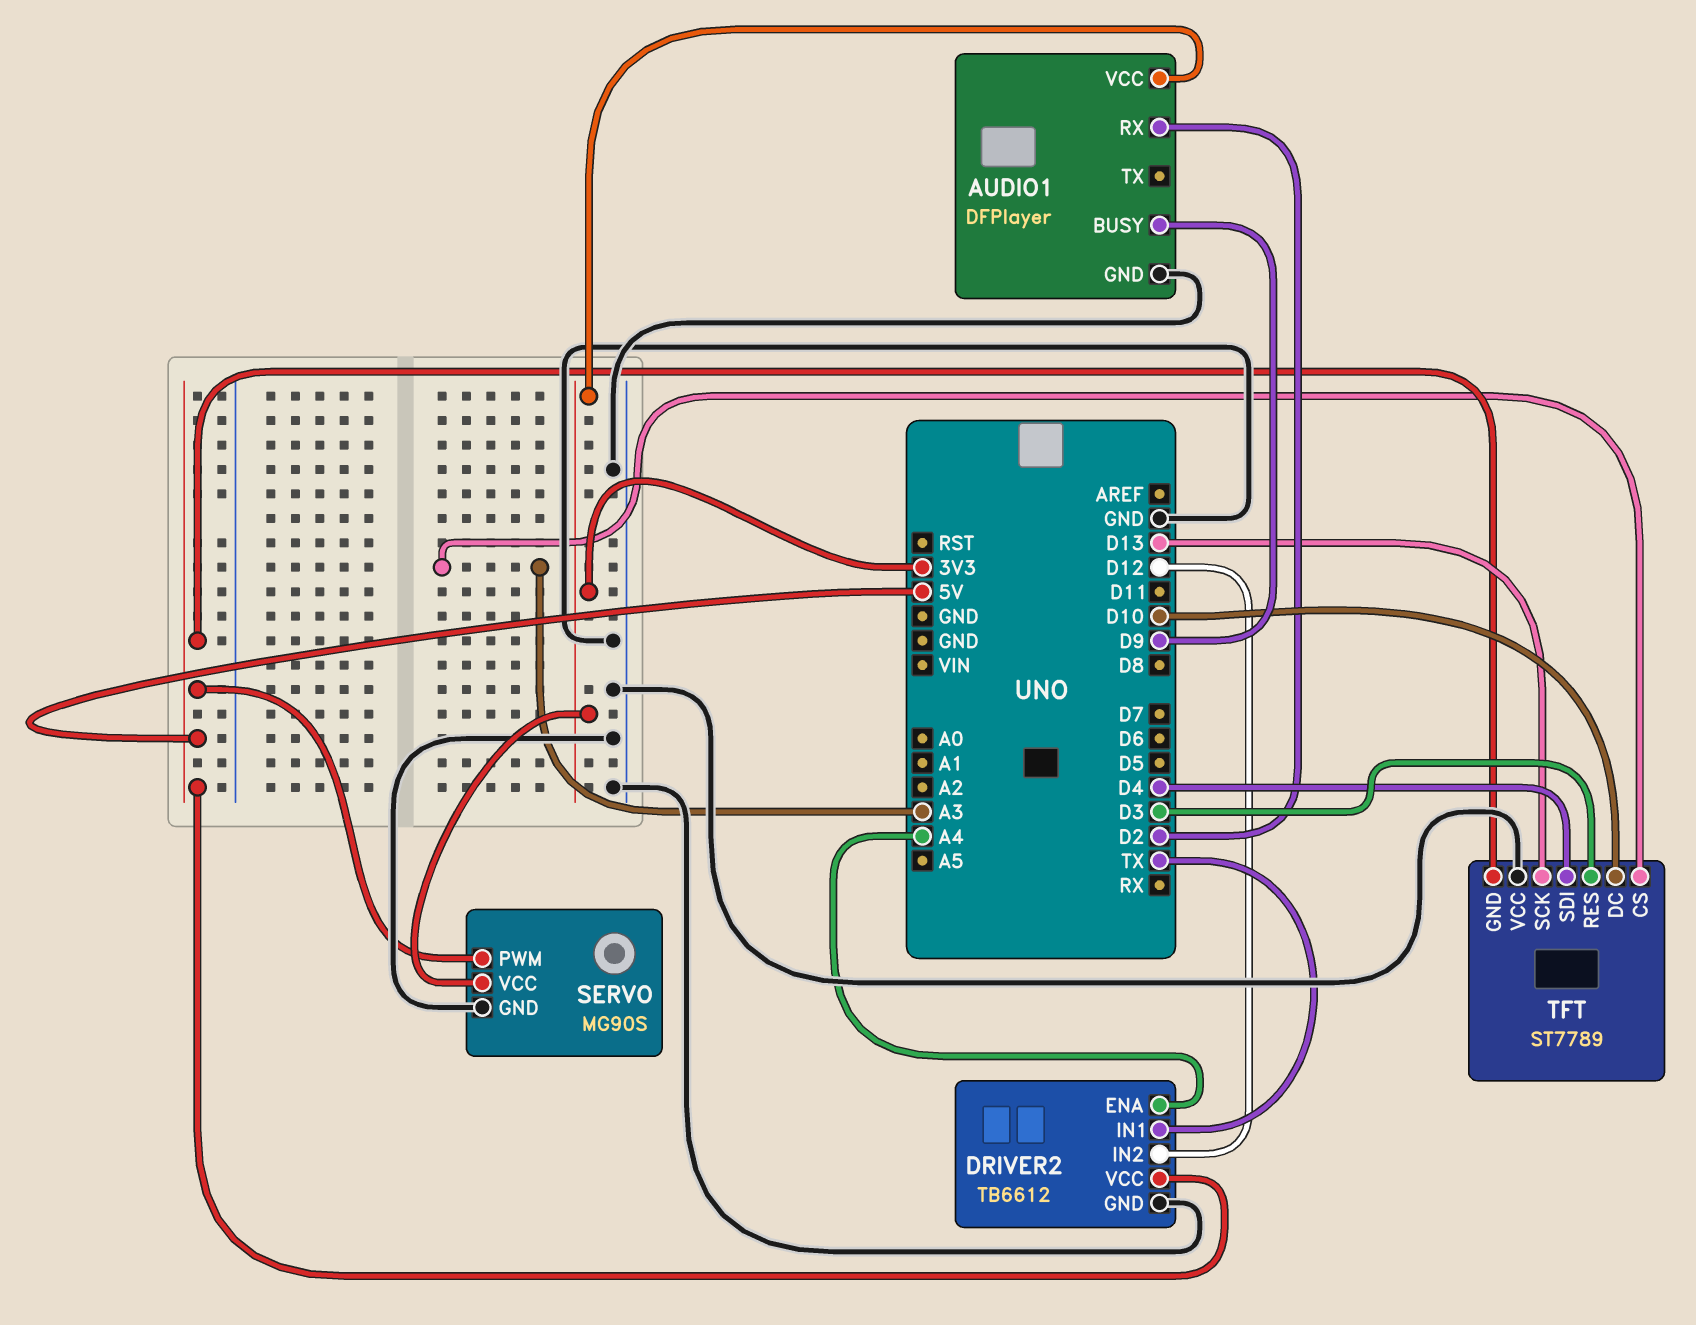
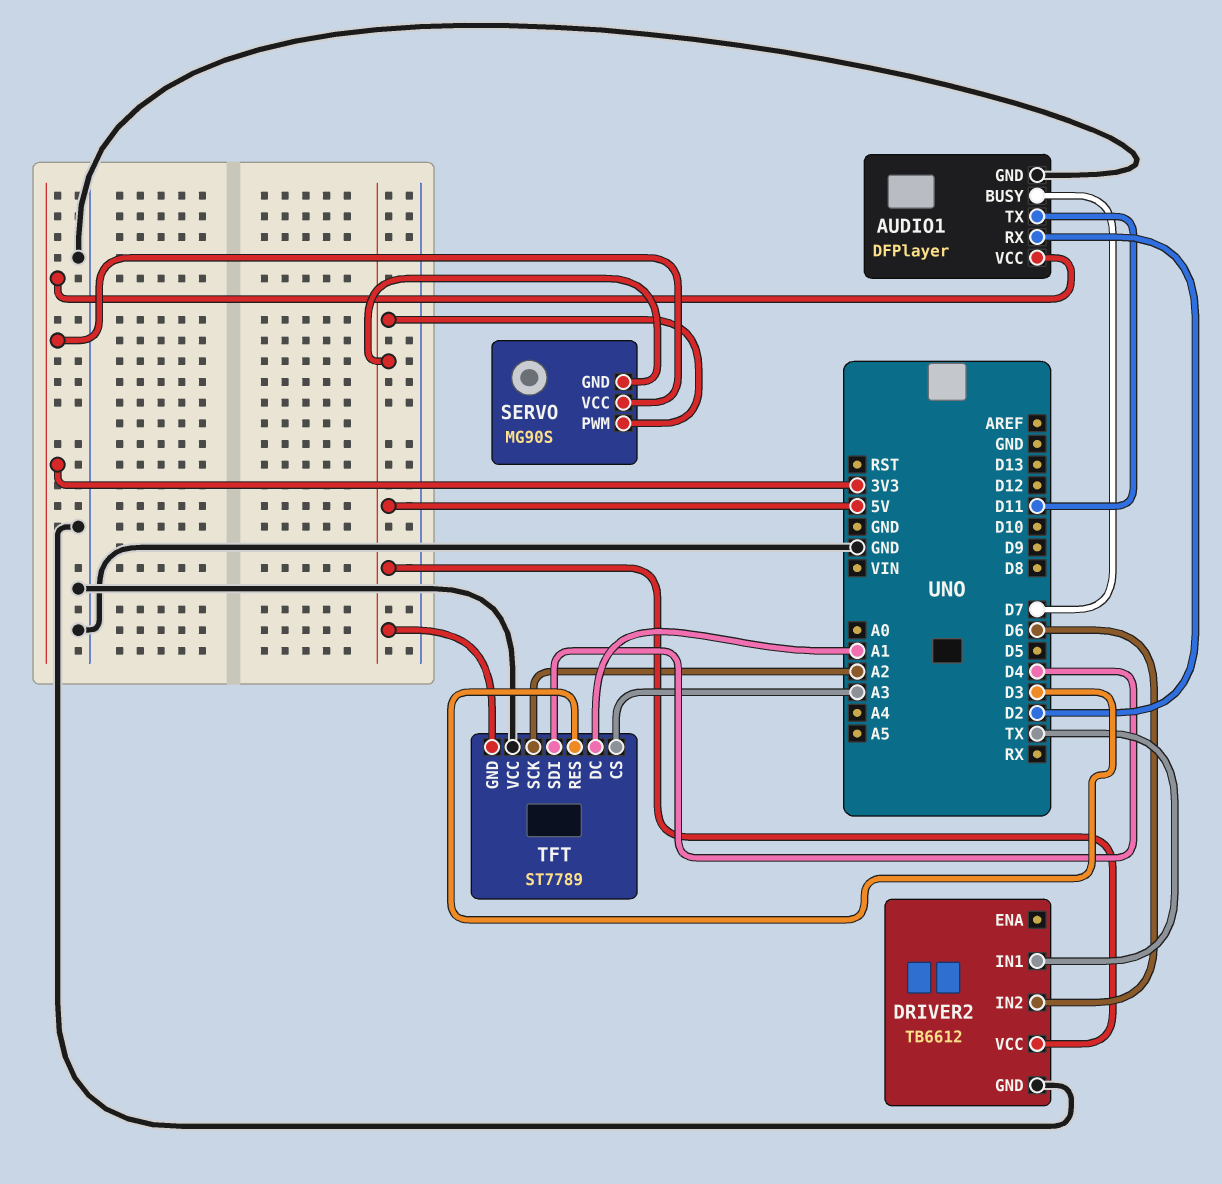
AUDIO1 pin BUSY: D9 -> D7
AUDIO1 pin TX: none -> D11
DRIVER2 pin ENA: A4 -> none
DRIVER2 pin IN2: D12 -> D6
SERVO pin GND: GND -> 5V
TFT pin DC: D10 -> A1
TFT pin SCK: D13 -> A2

